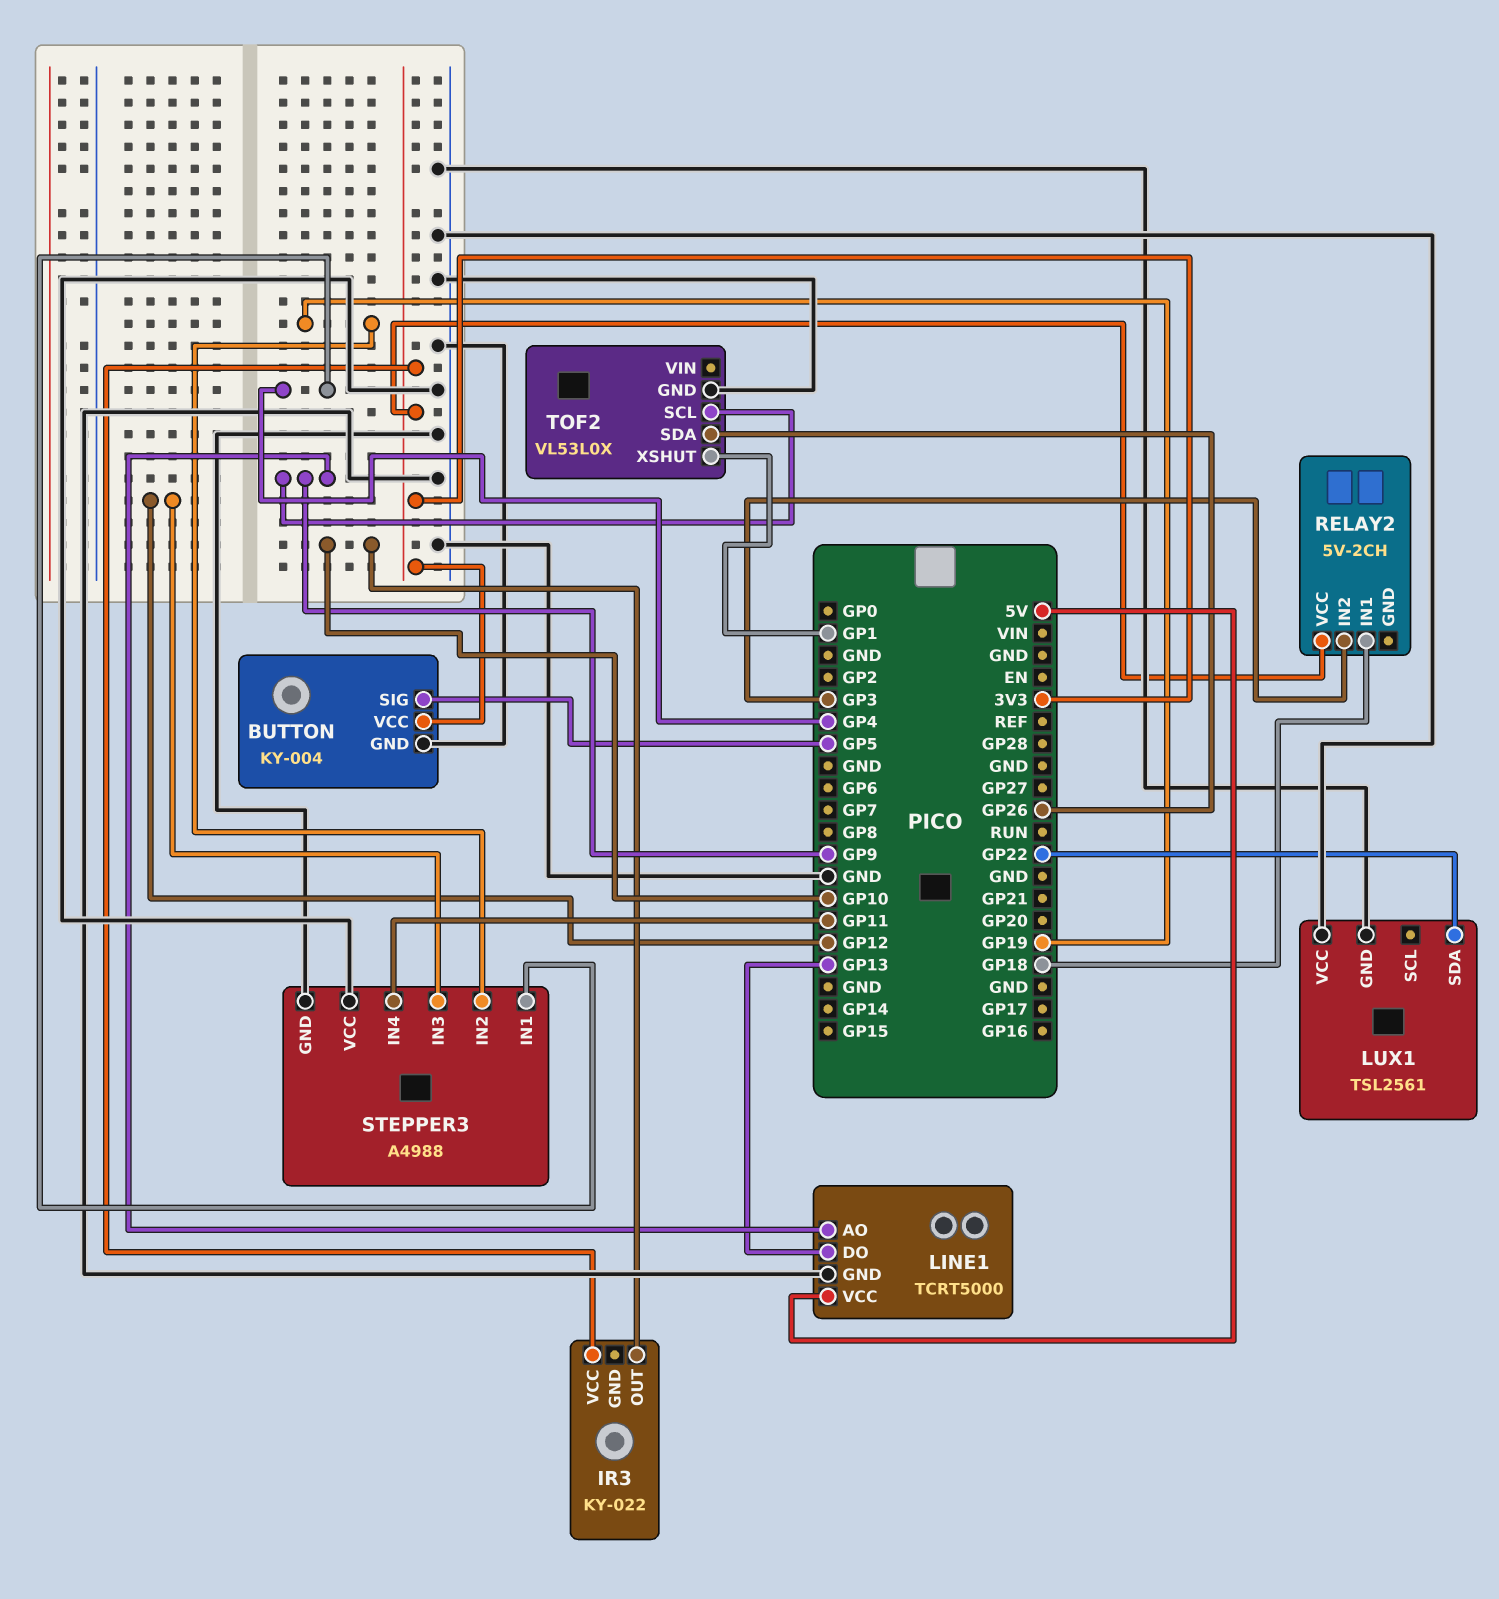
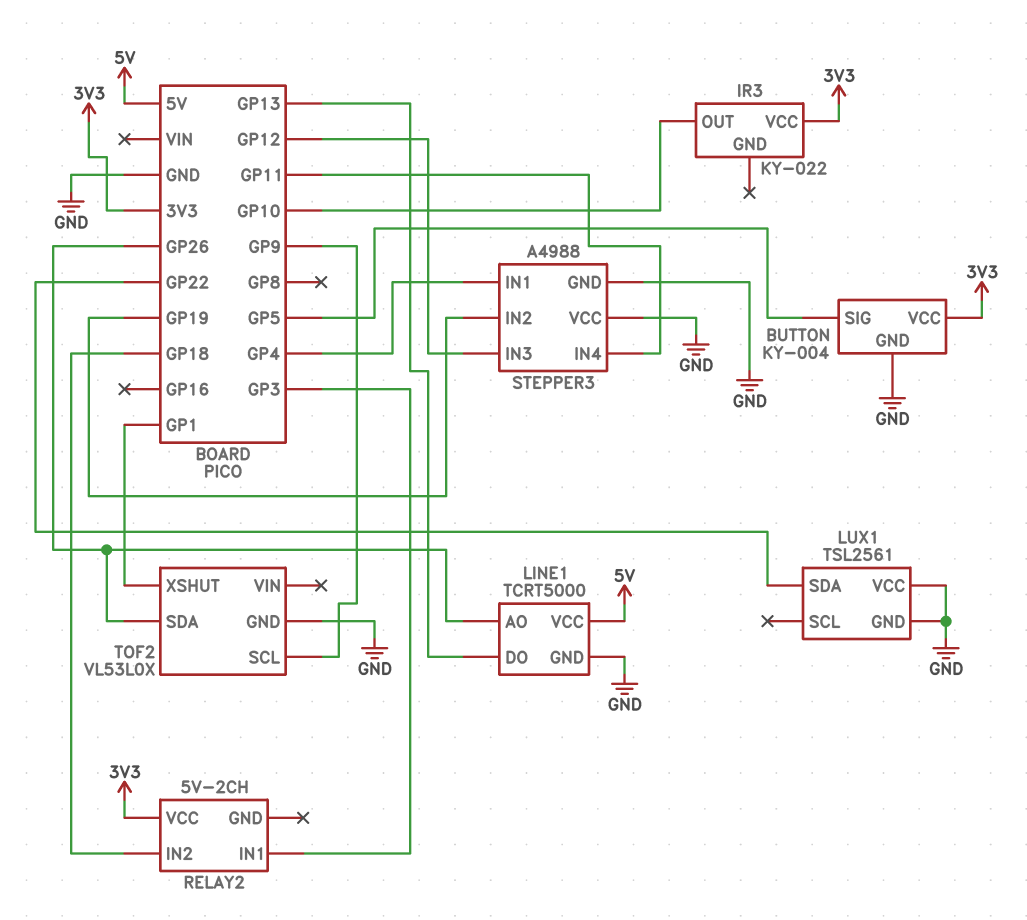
LINE1 pin AO: GP9 -> GP26
RELAY2 pin IN1: GP18 -> GP3
RELAY2 pin IN2: GP3 -> GP18

